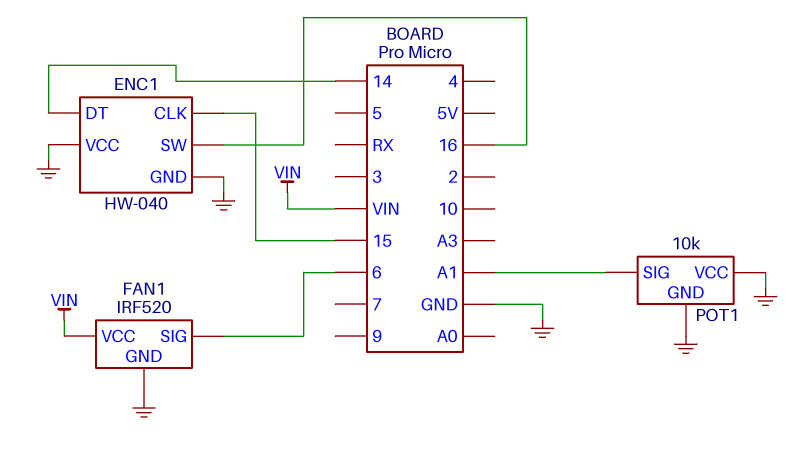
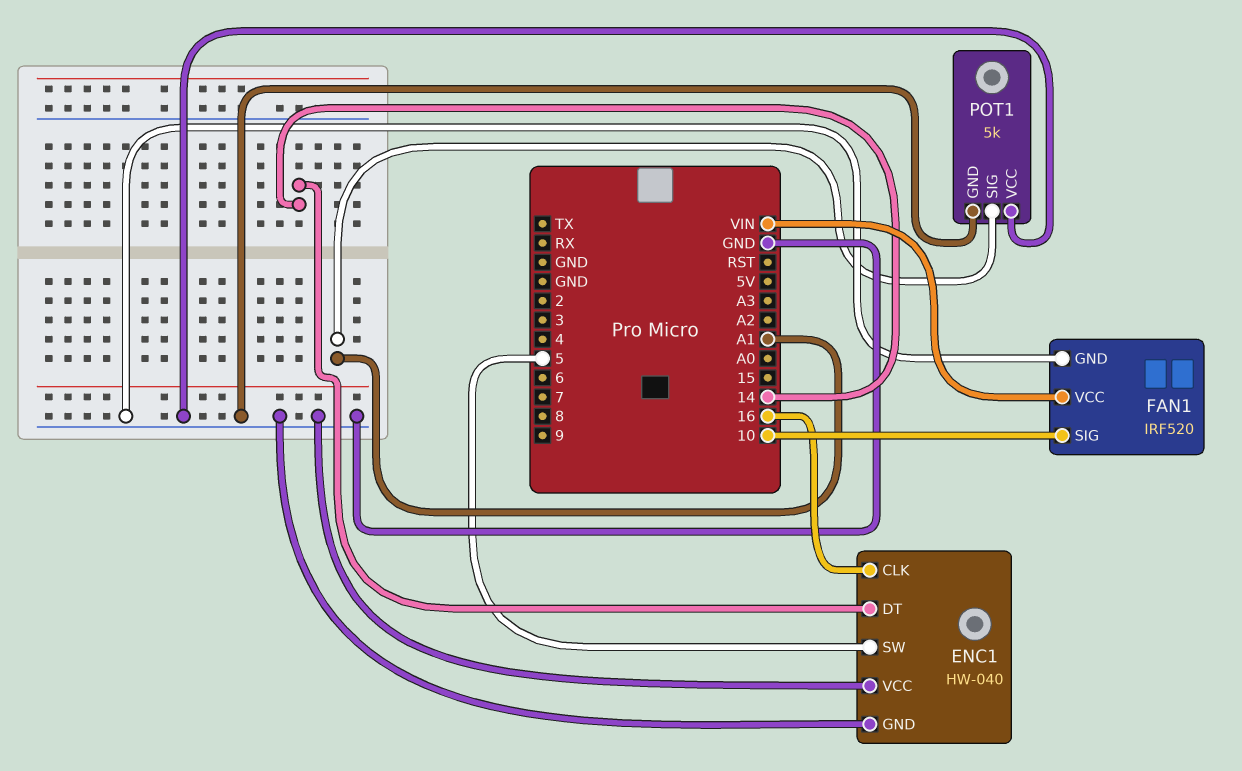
ENC1 pin CLK: 15 -> 16
ENC1 pin SW: 16 -> 5
FAN1 pin SIG: 6 -> 10
POT1: 10k -> 5k

